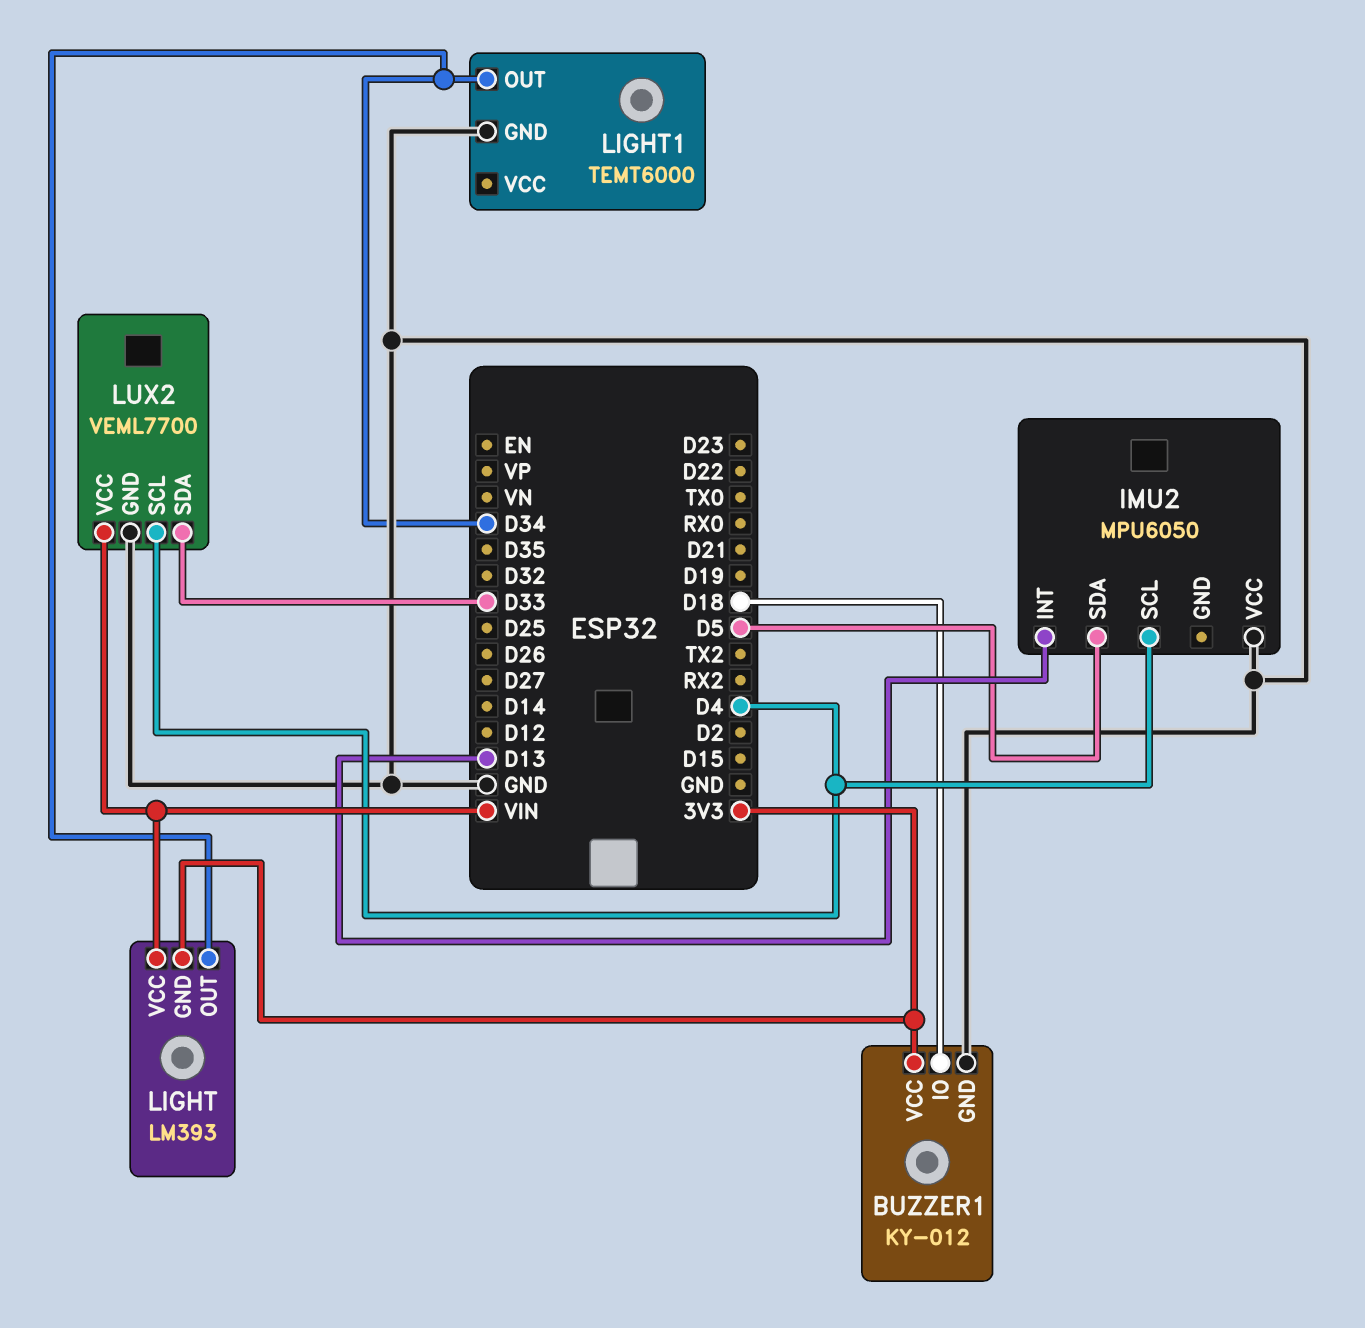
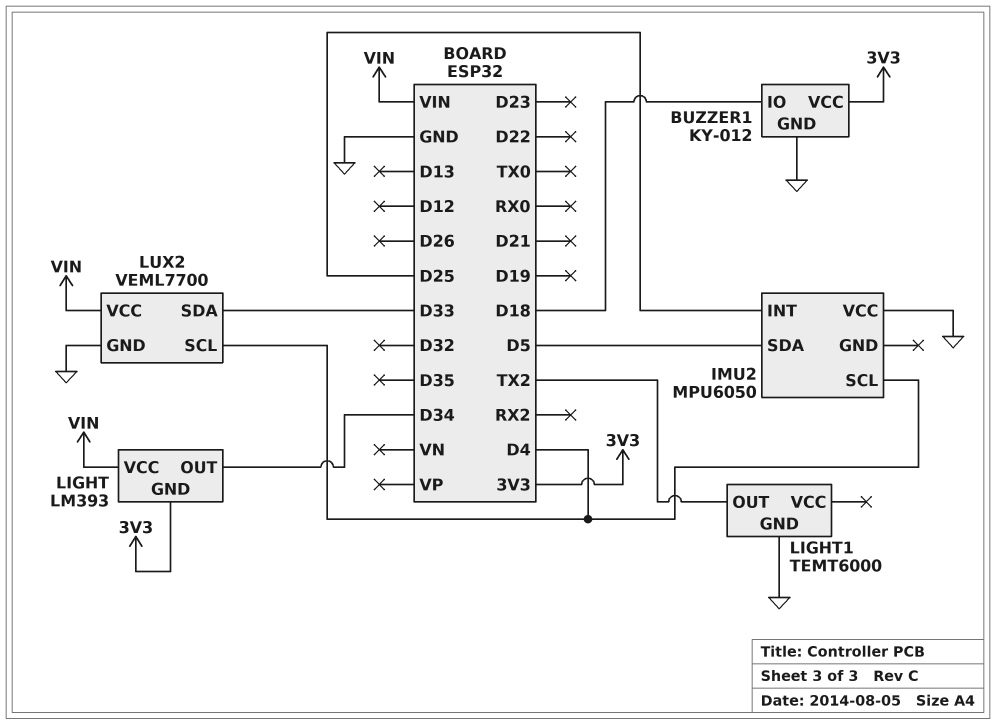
IMU2 pin INT: D13 -> D25
LIGHT1 pin OUT: D34 -> TX2

